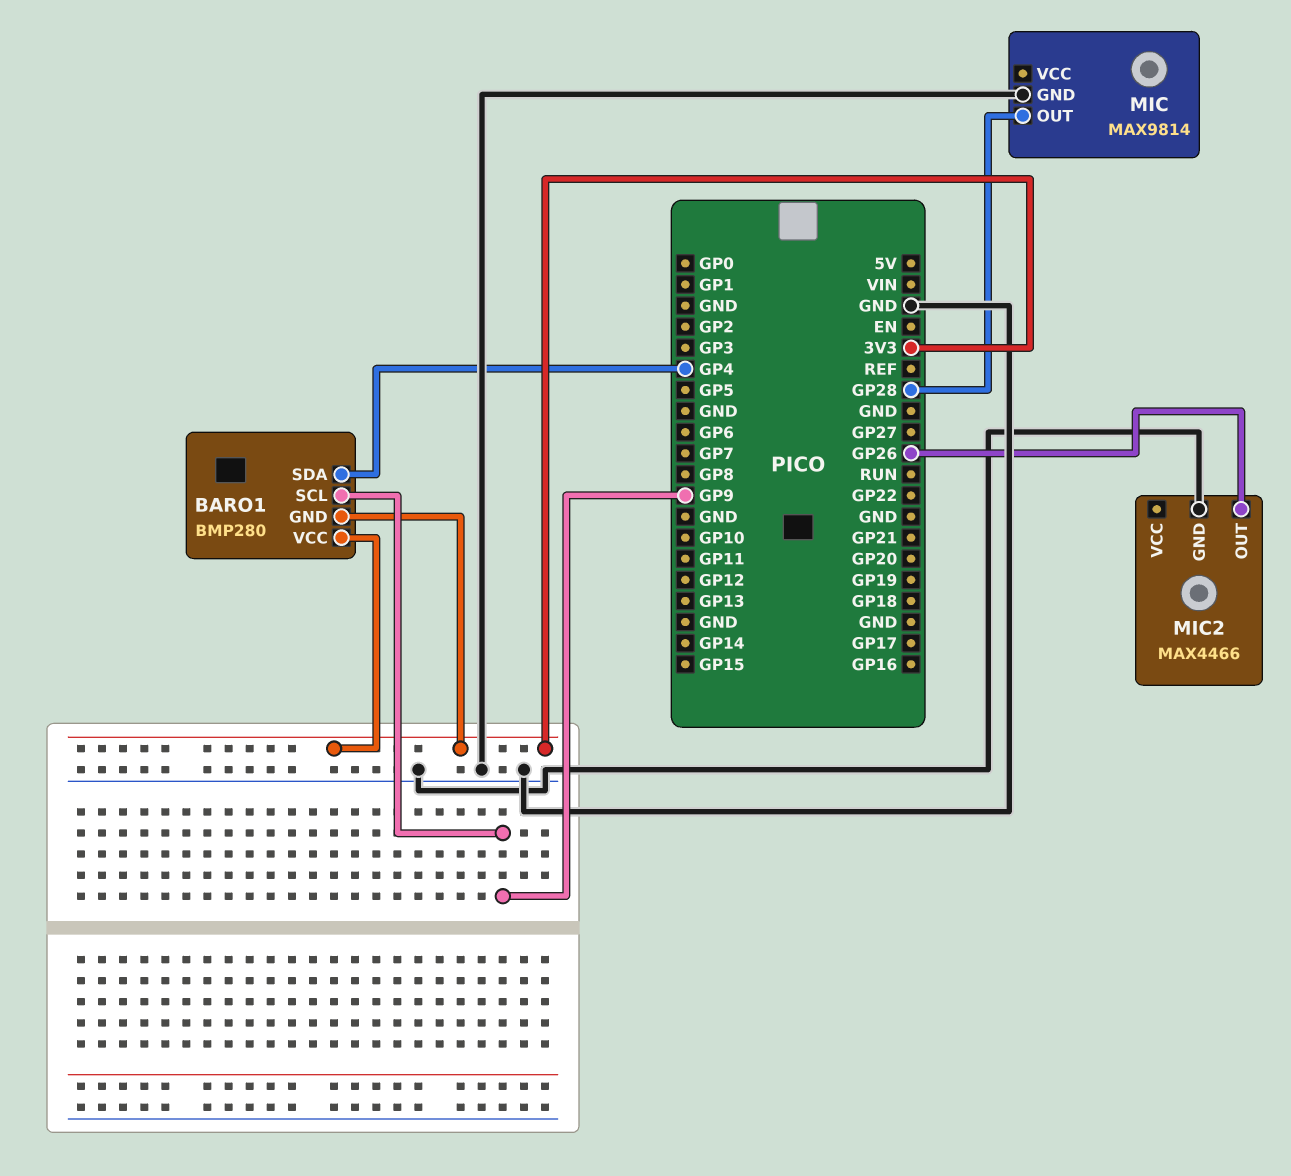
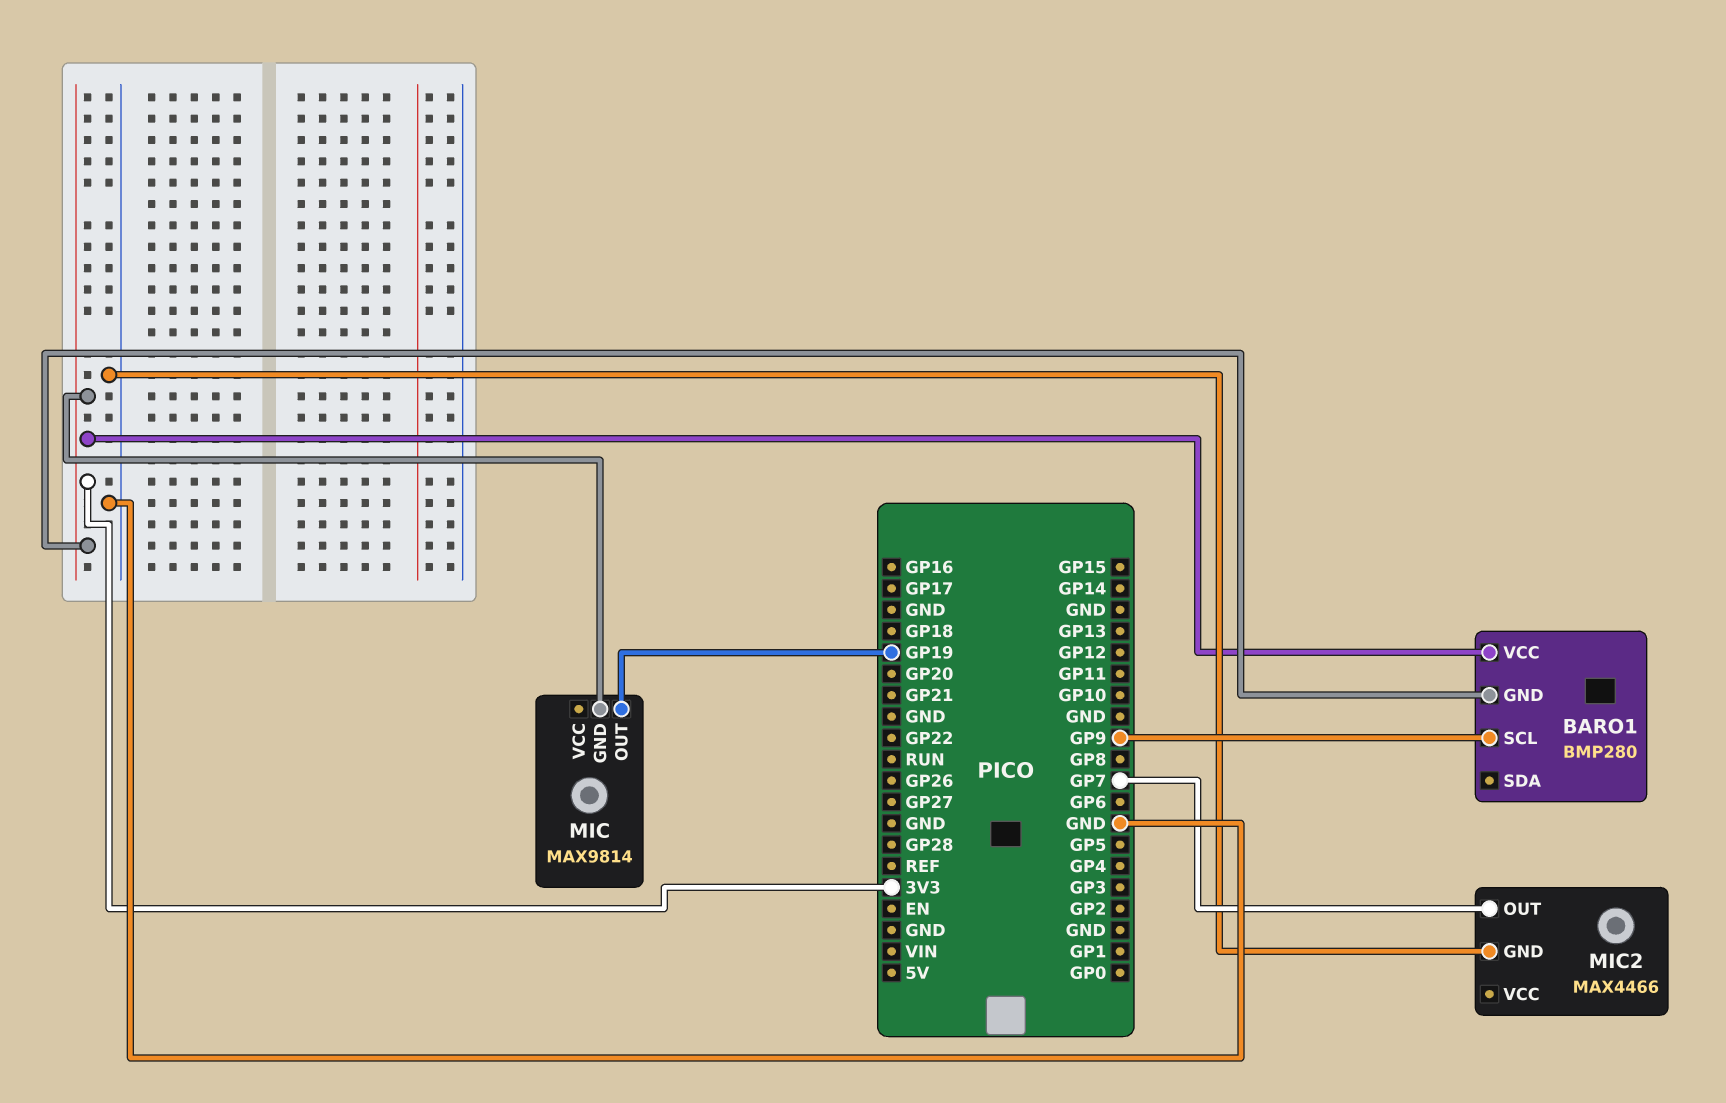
BARO1 pin SDA: GP4 -> none
MIC pin GND: GND -> 3V3
MIC pin OUT: GP28 -> GP19
MIC2 pin OUT: GP26 -> GP7

